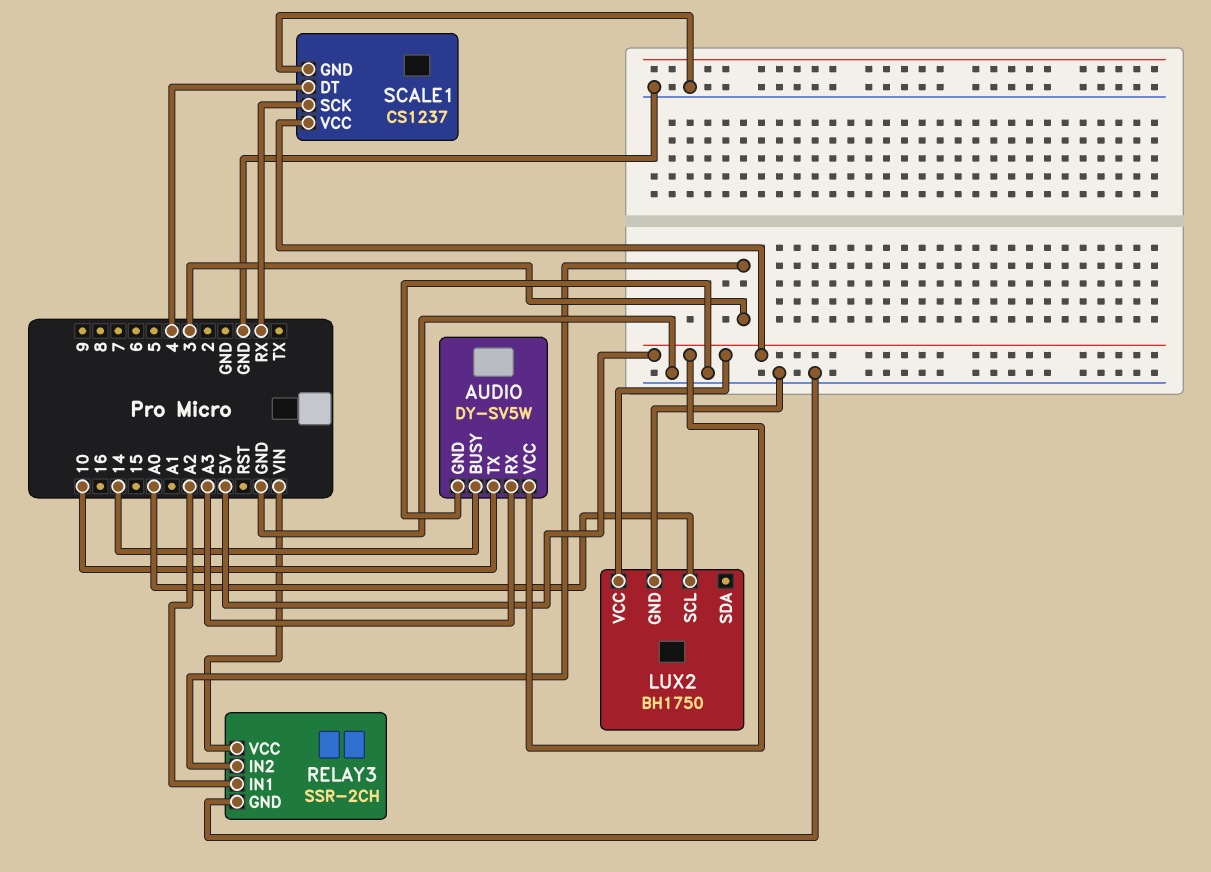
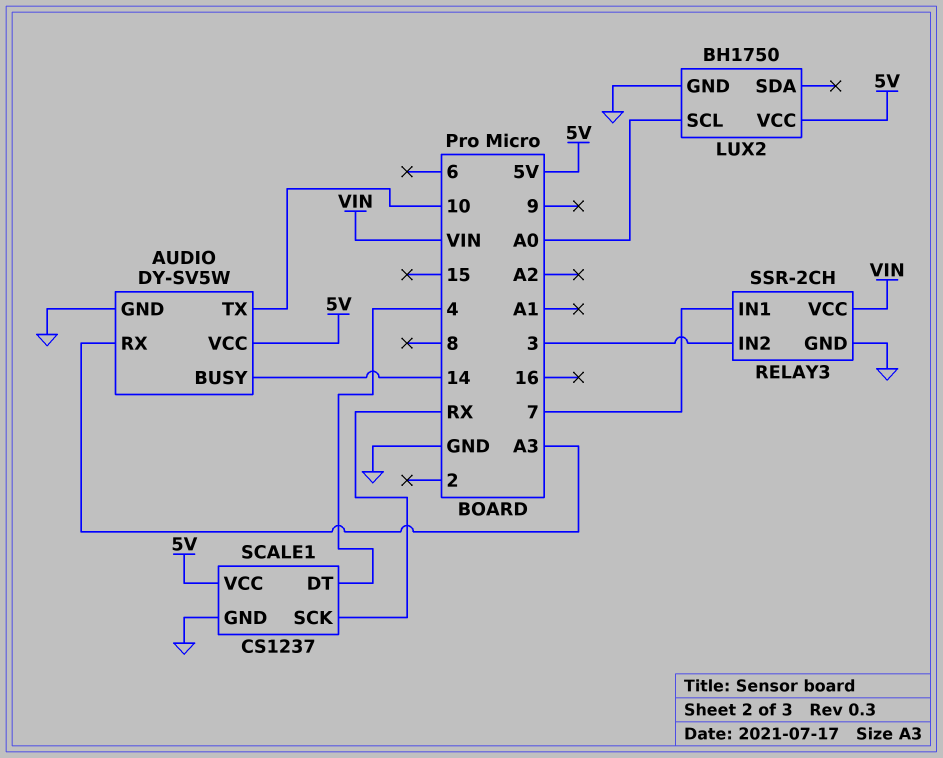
RELAY3 pin IN1: A2 -> 7

